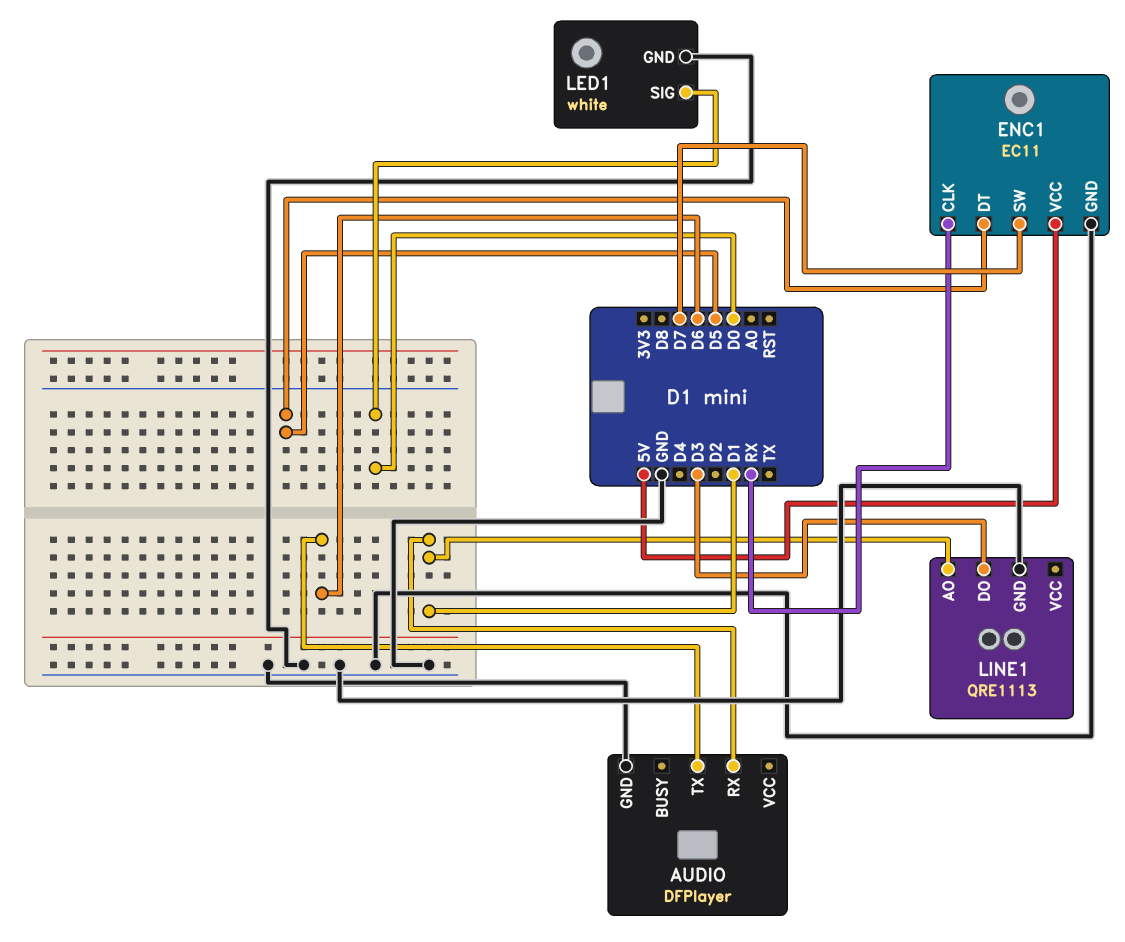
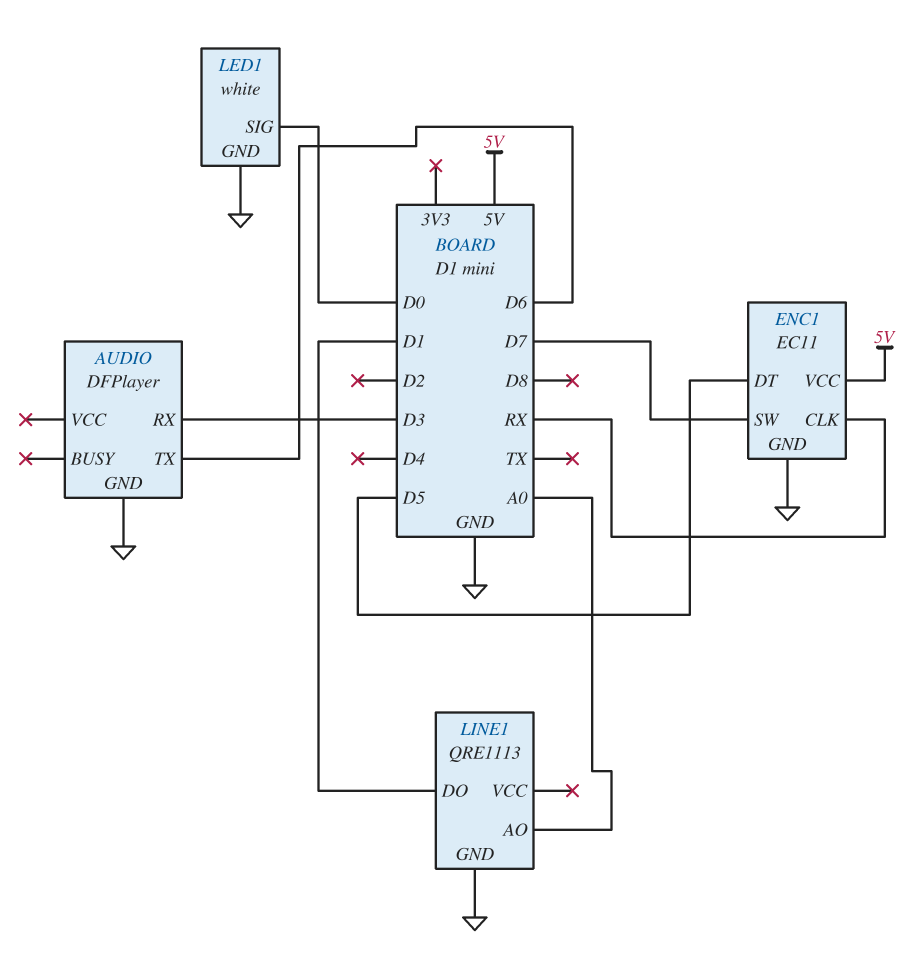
AUDIO pin RX: D1 -> D3
LINE1 pin AO: D1 -> A0
LINE1 pin DO: D3 -> D1

